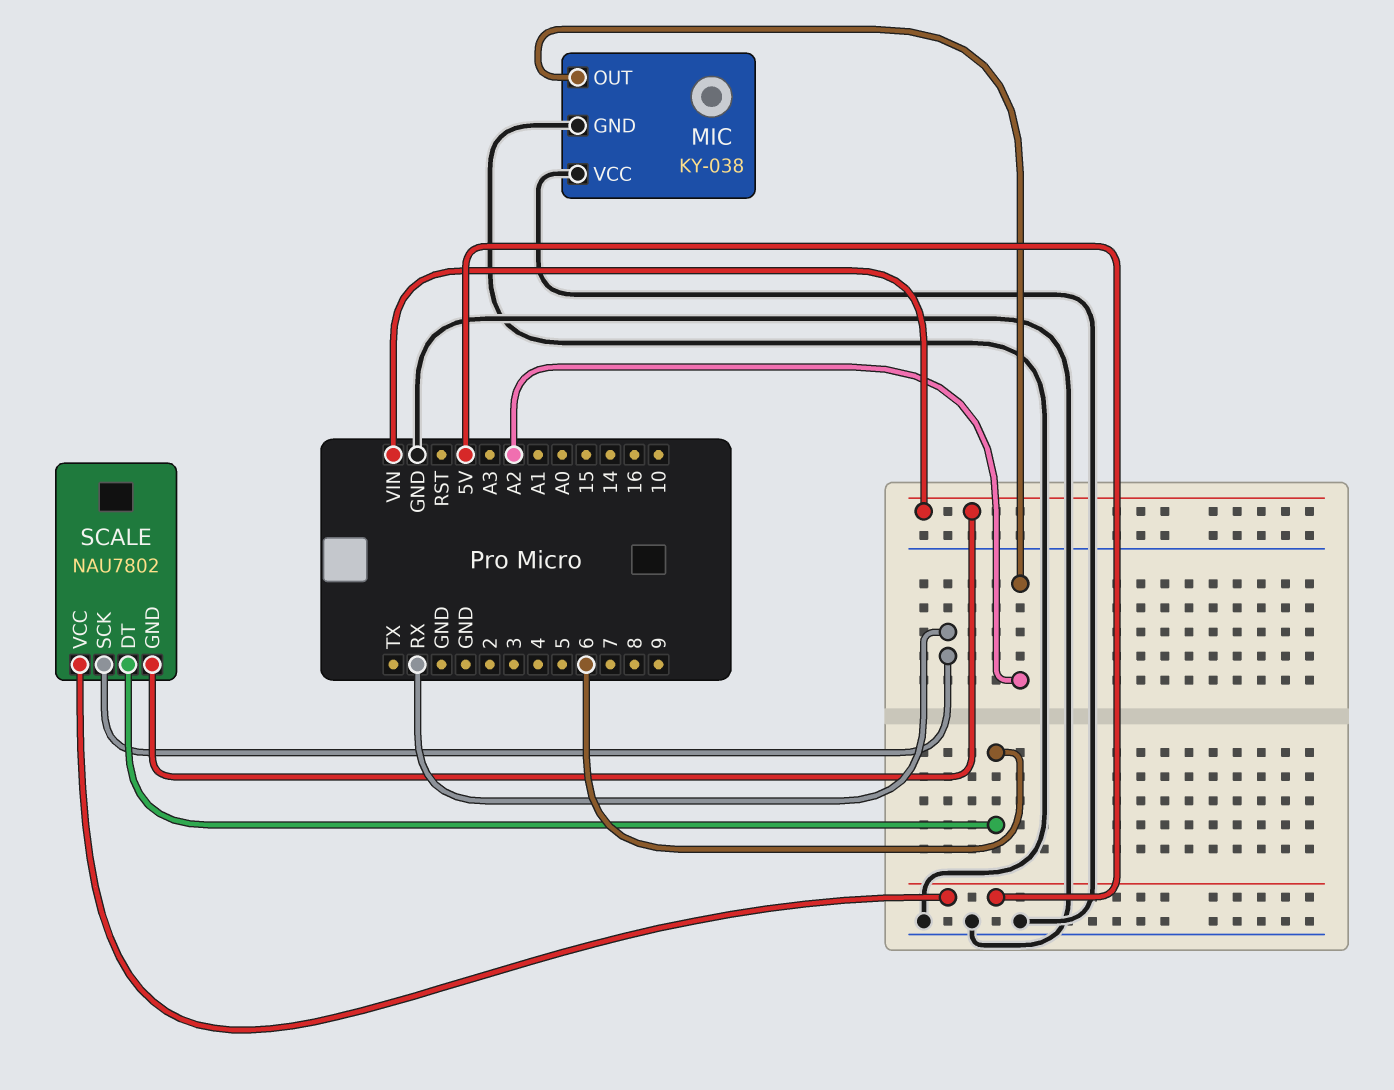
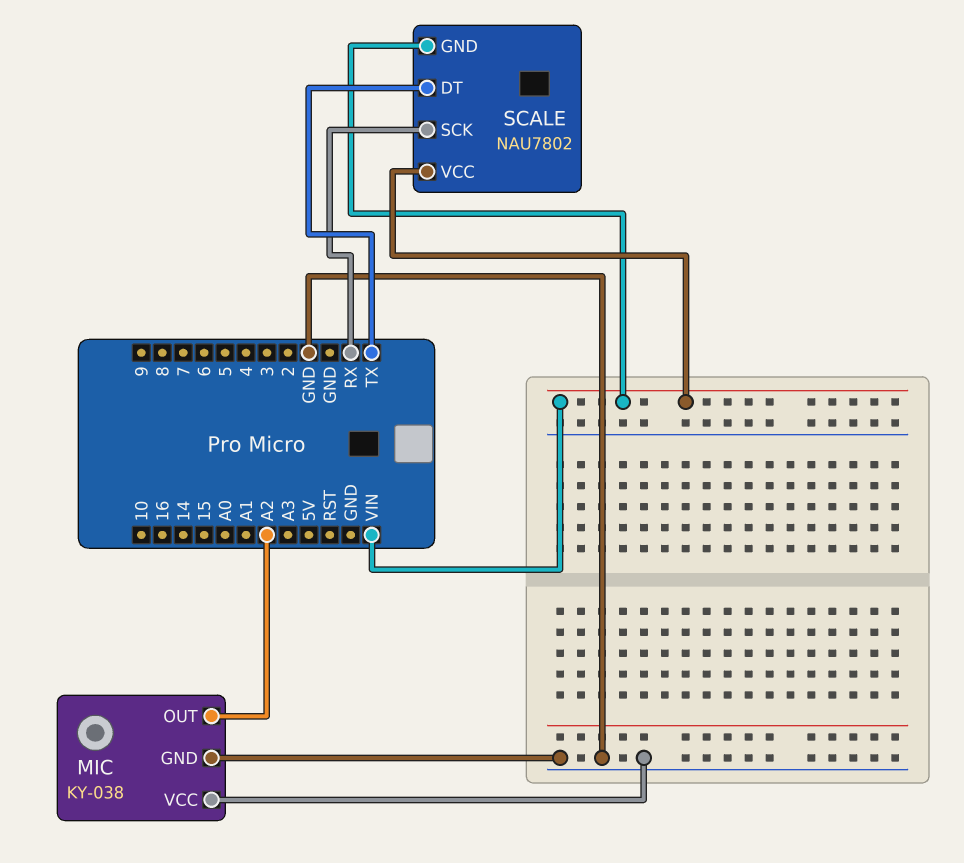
SCALE pin DT: 6 -> TX
SCALE pin VCC: 5V -> VIN

